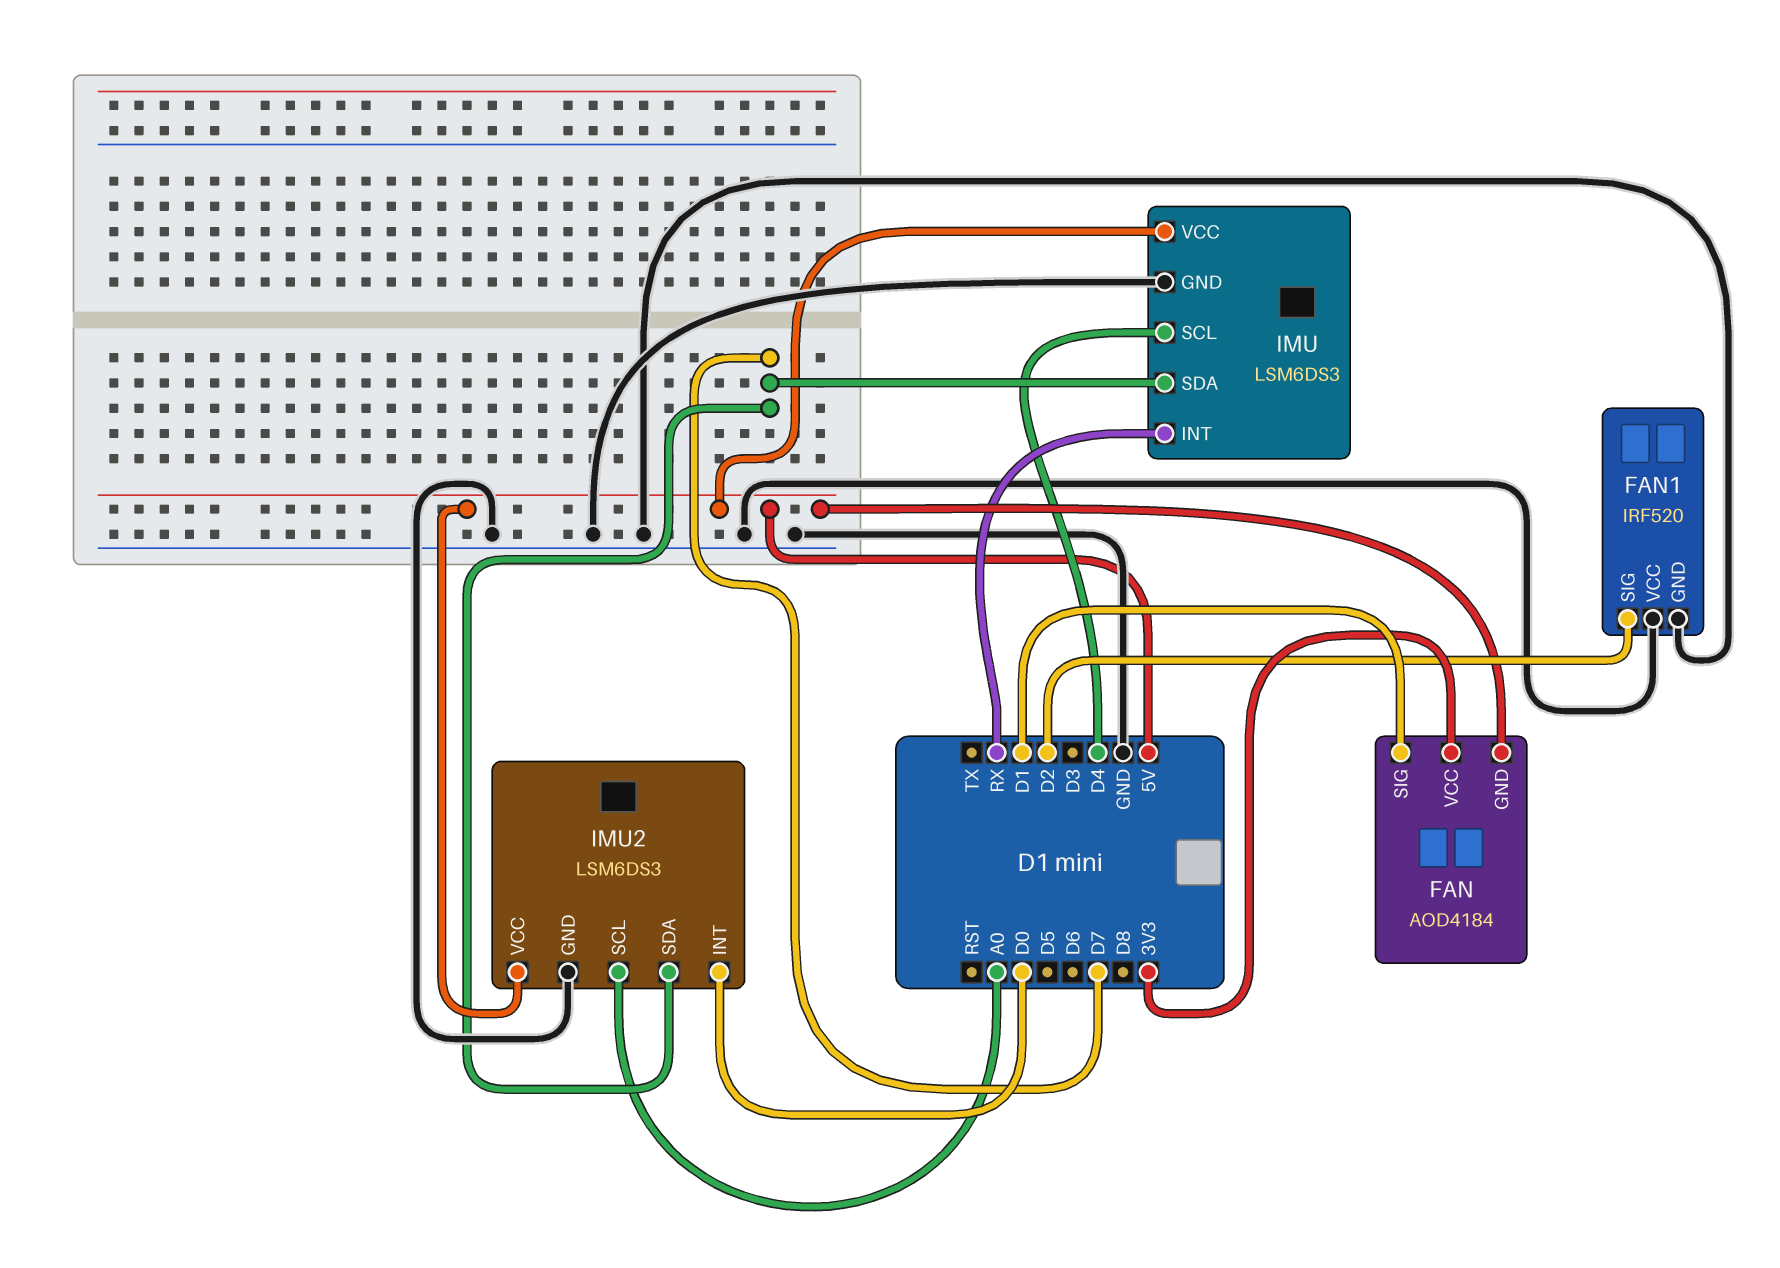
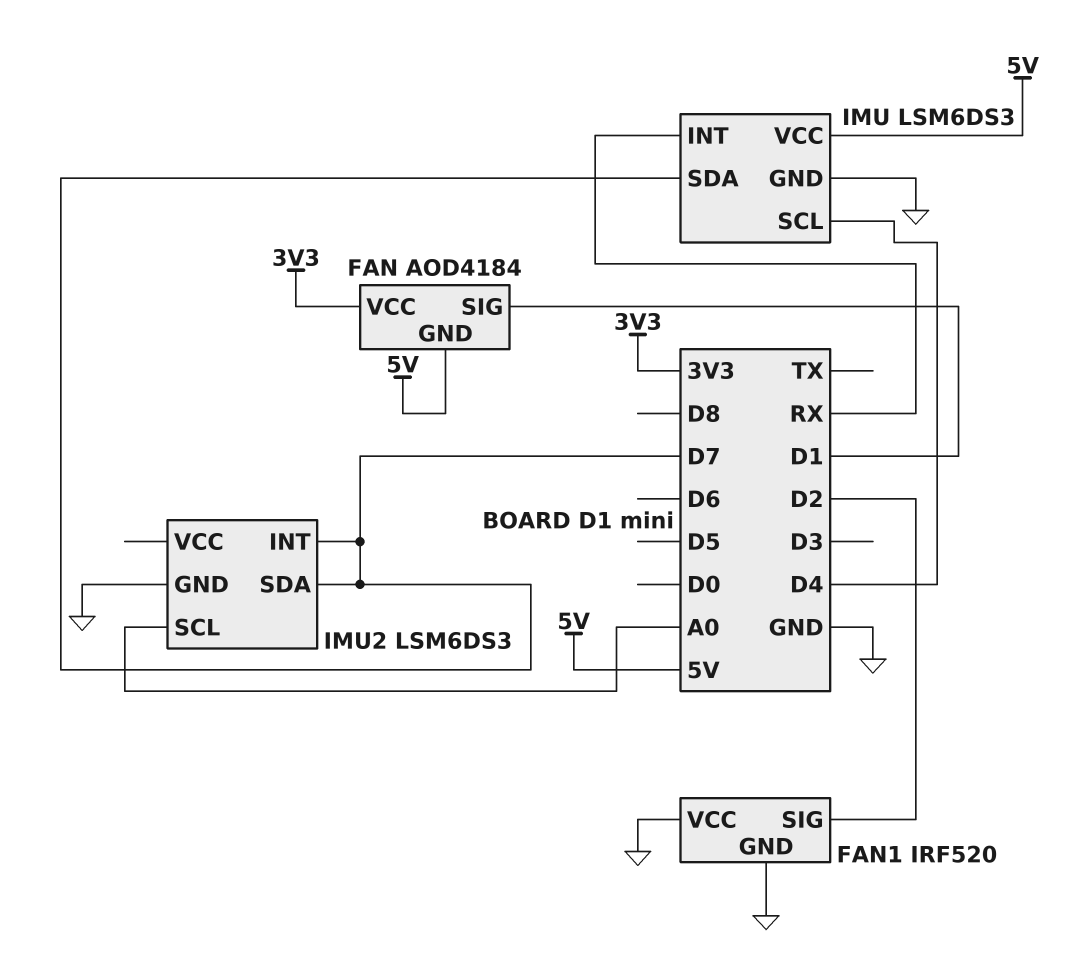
IMU2 pin INT: D0 -> D7
IMU2 pin VCC: 5V -> none

